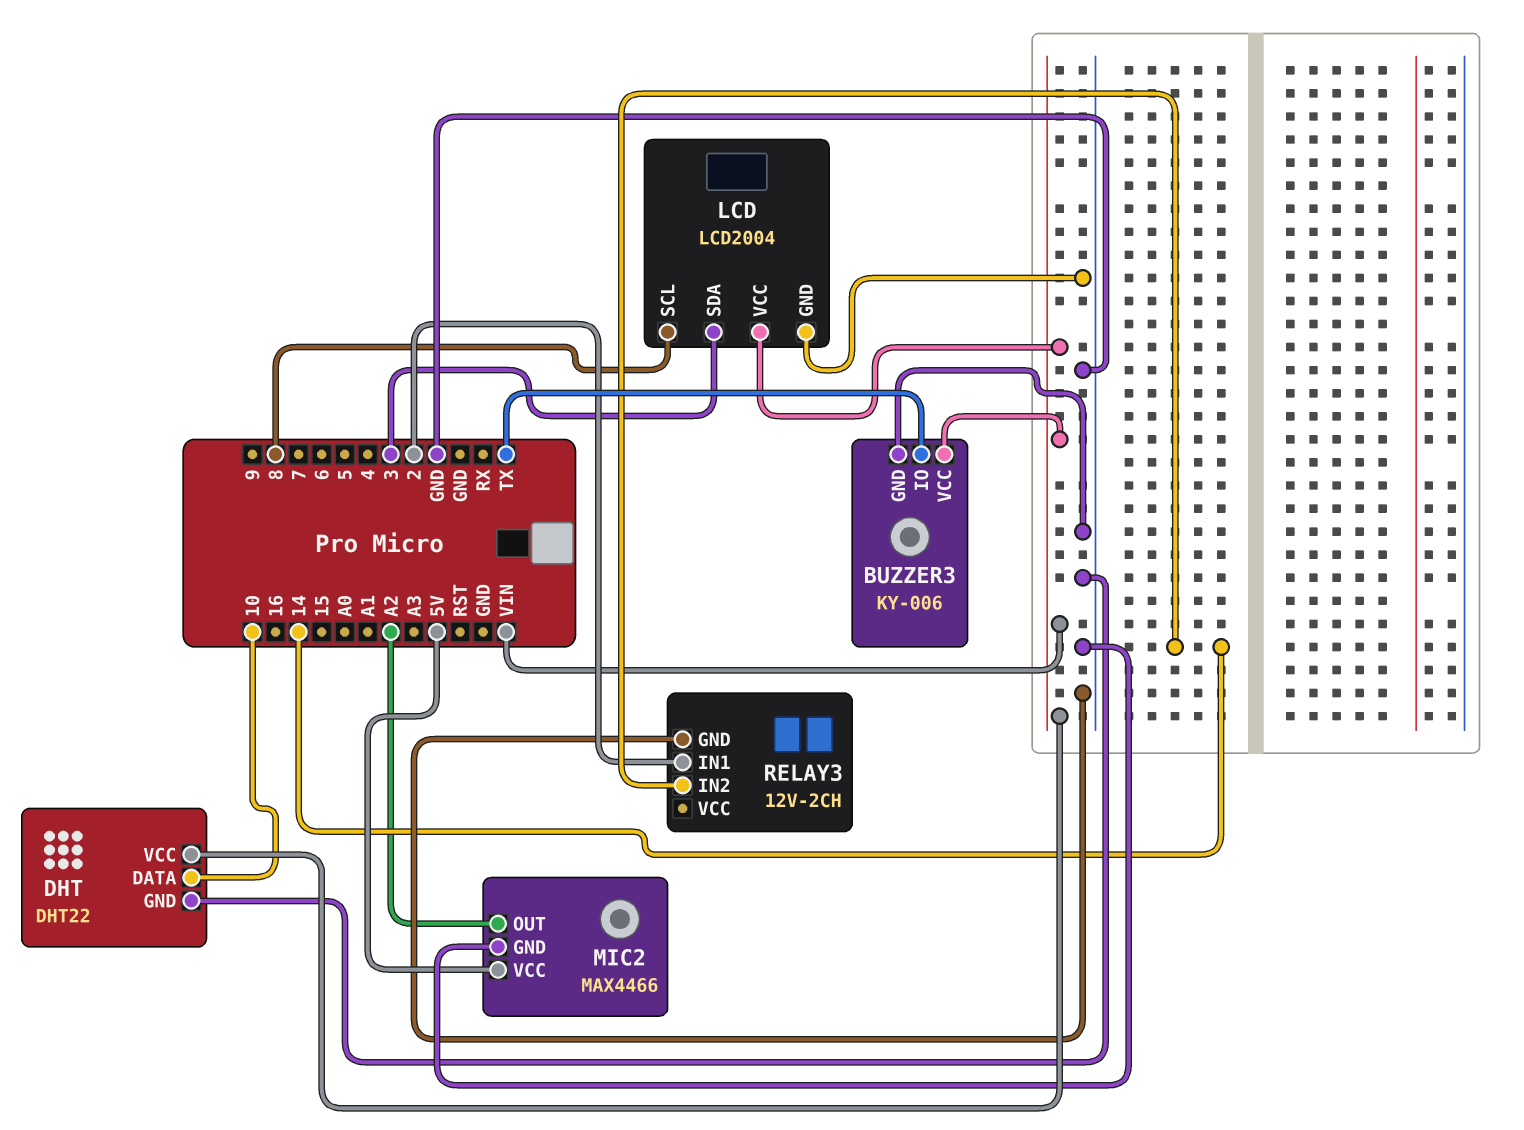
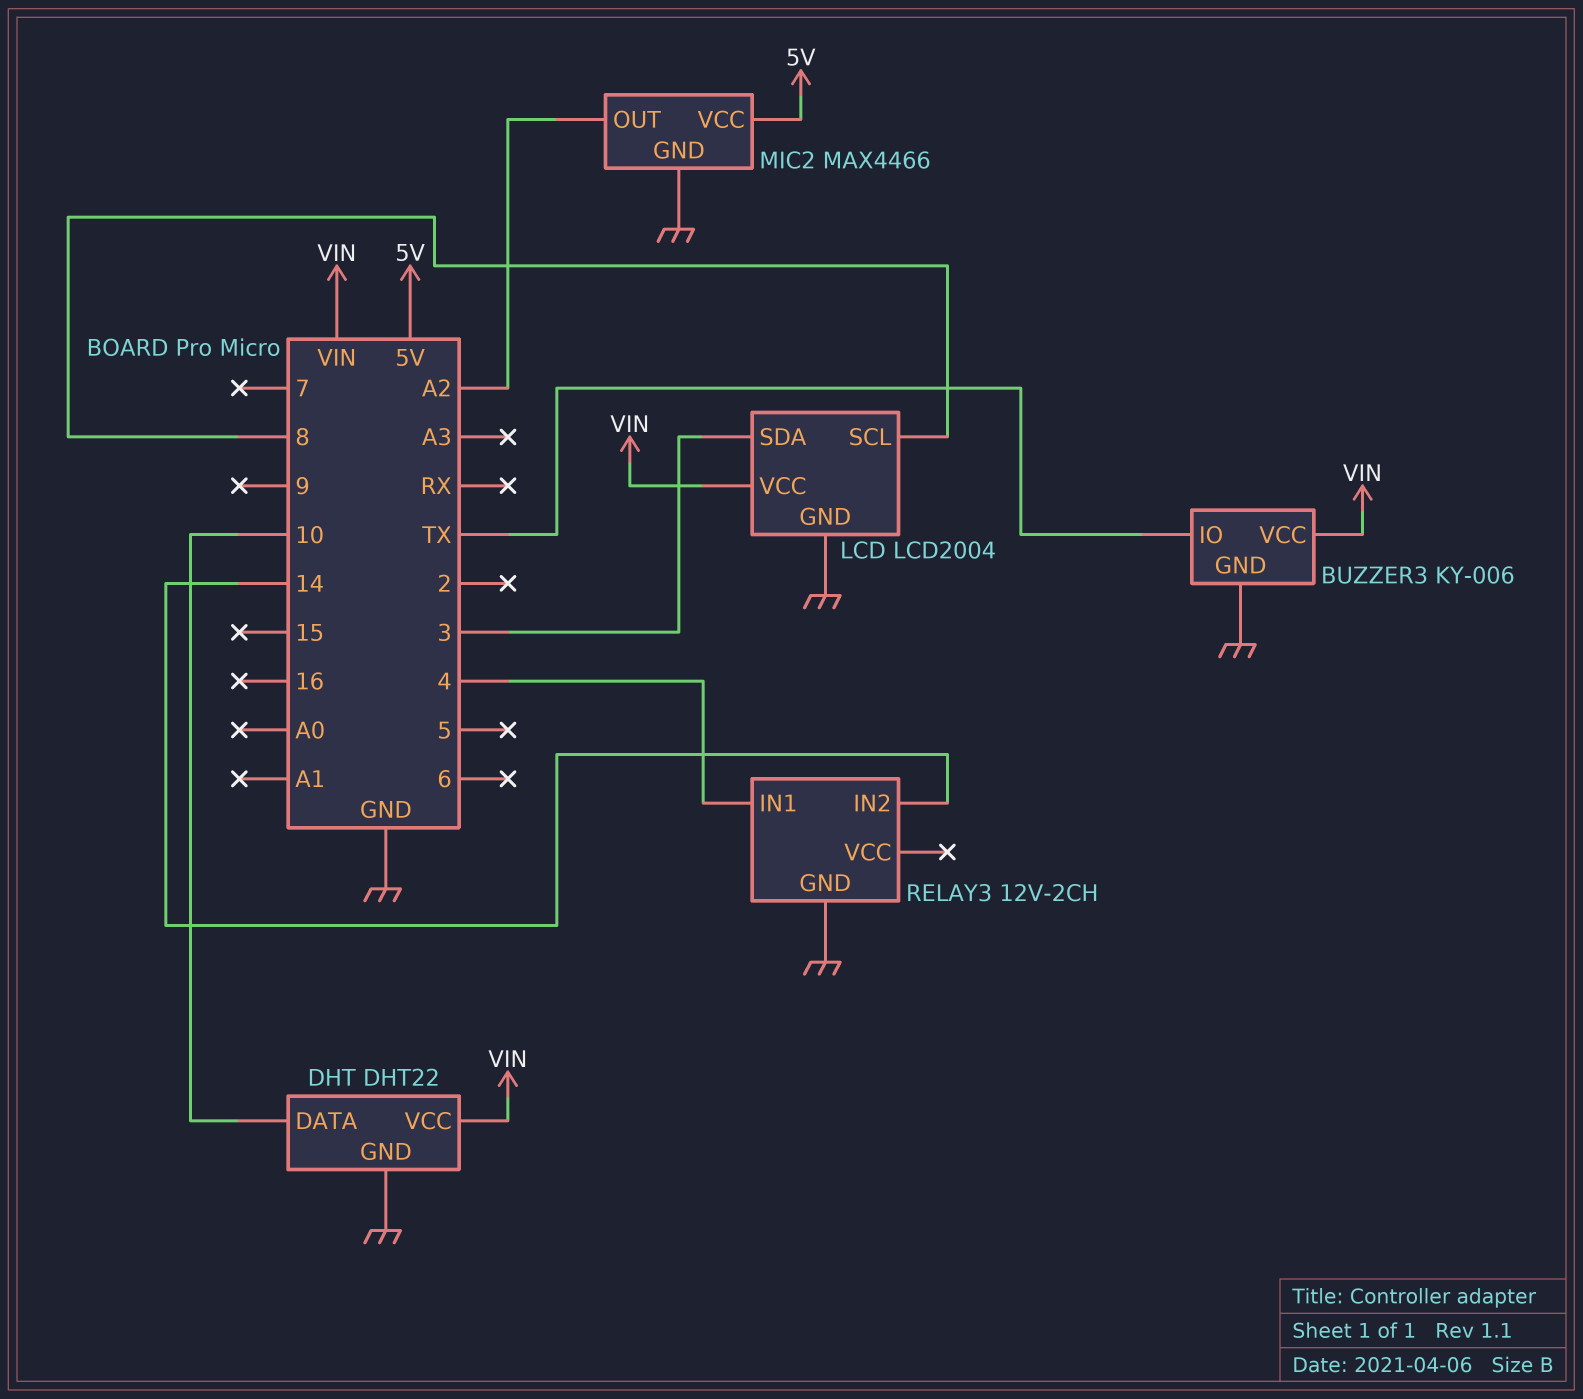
RELAY3 pin IN1: 2 -> 4

